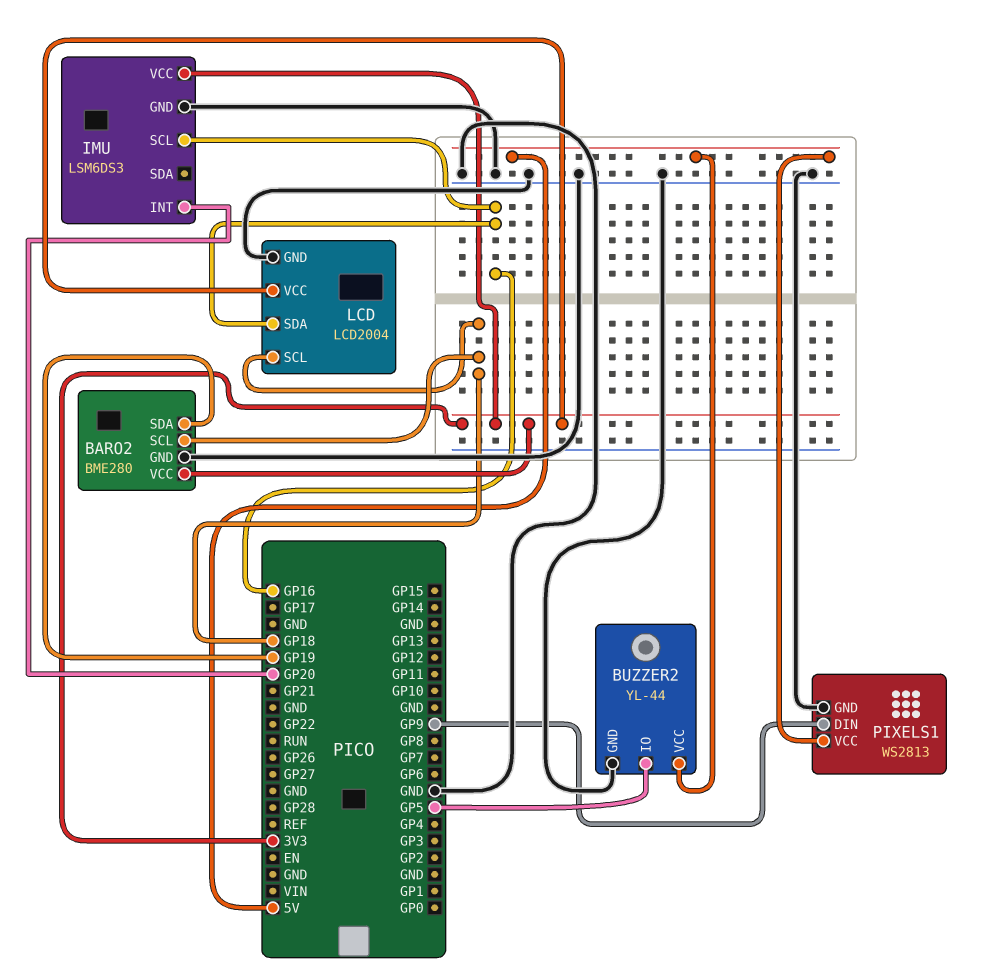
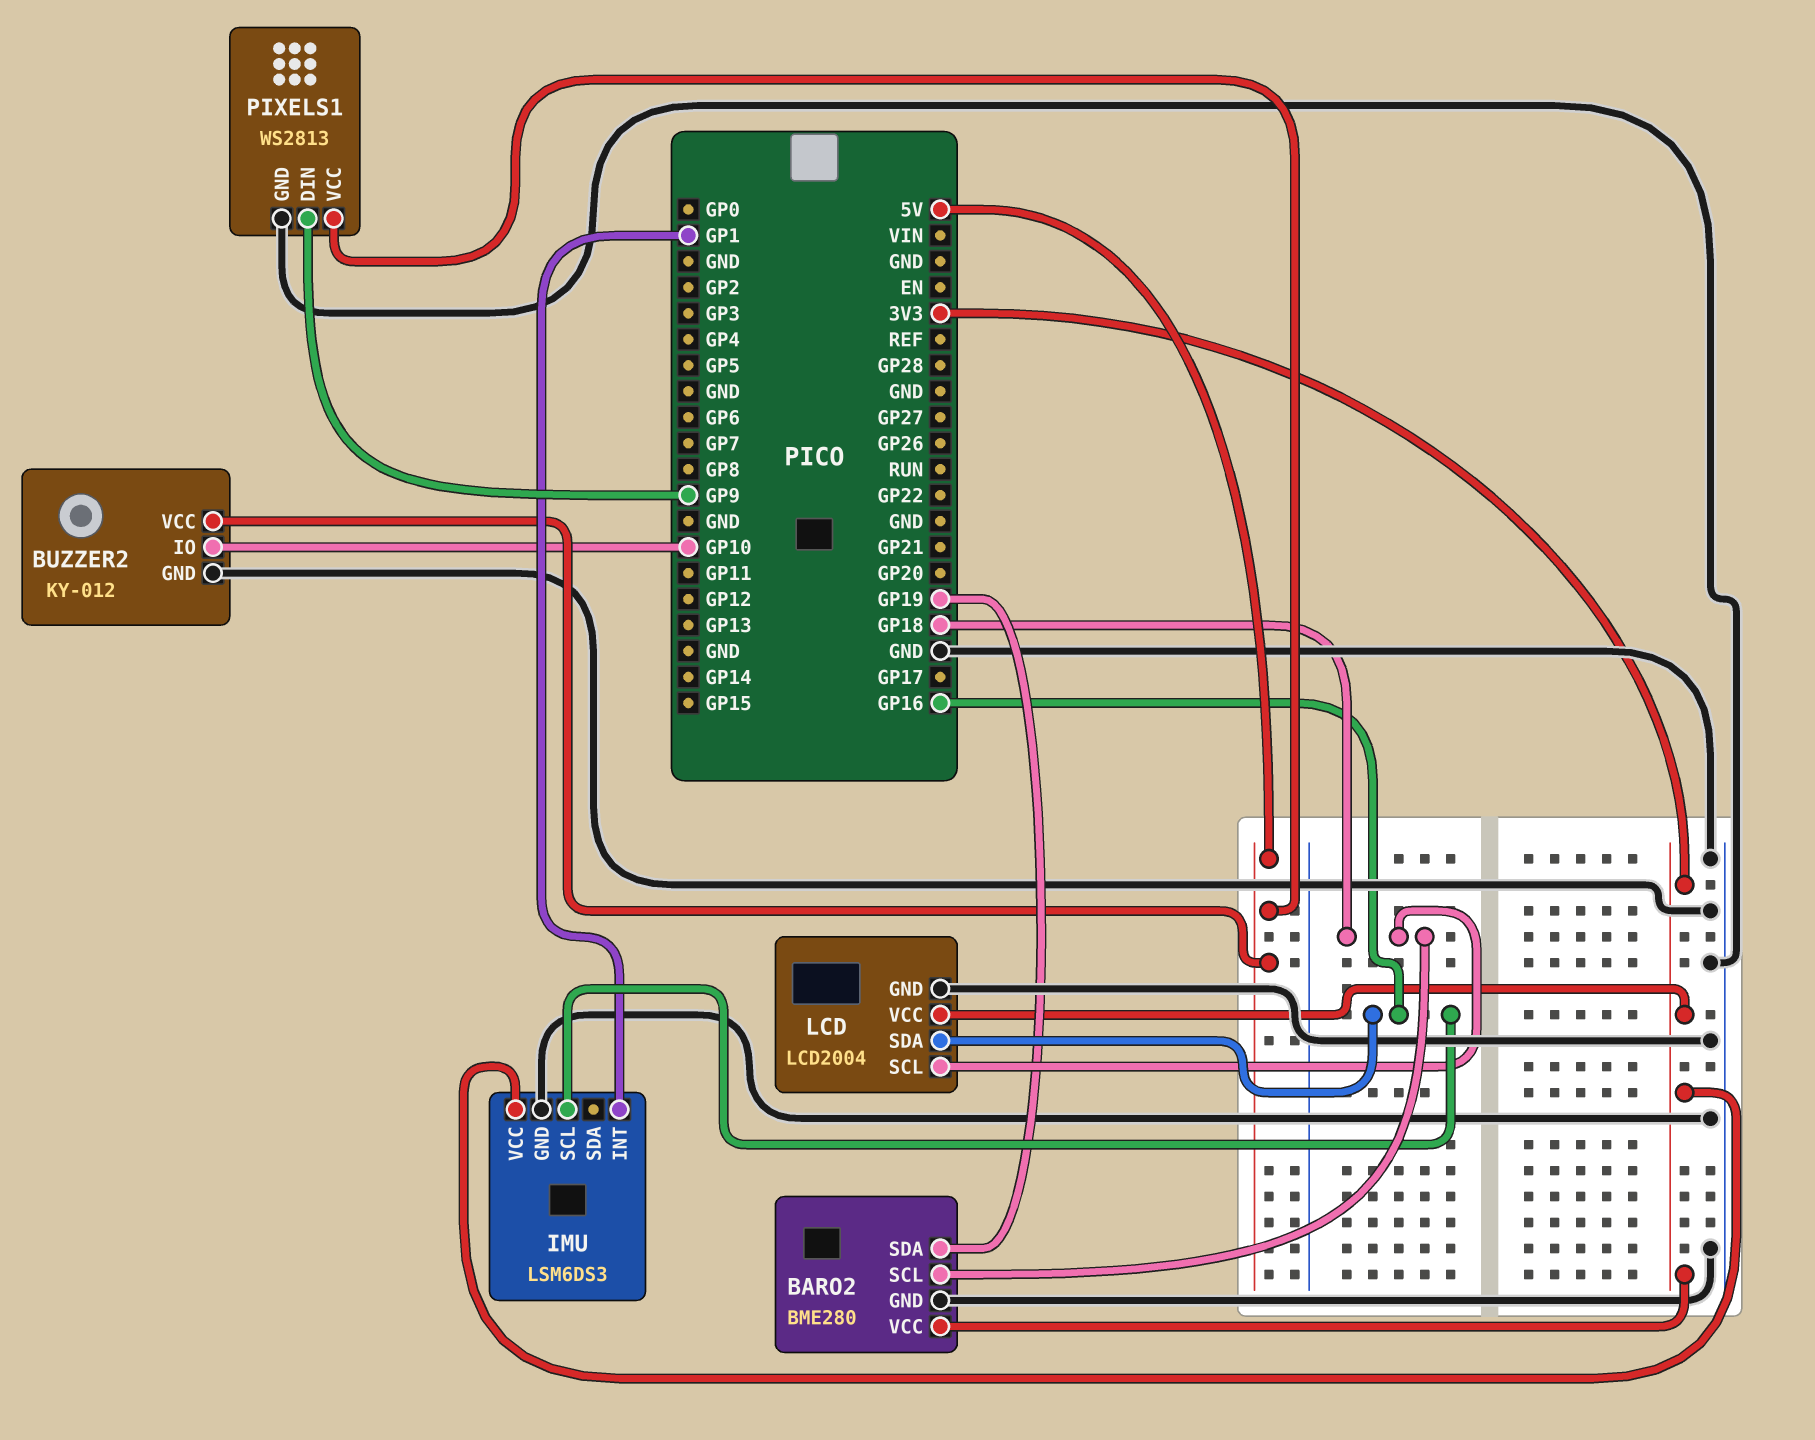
BUZZER2: YL-44 -> KY-012
BUZZER2 pin IO: GP5 -> GP10
IMU pin INT: GP20 -> GP1

